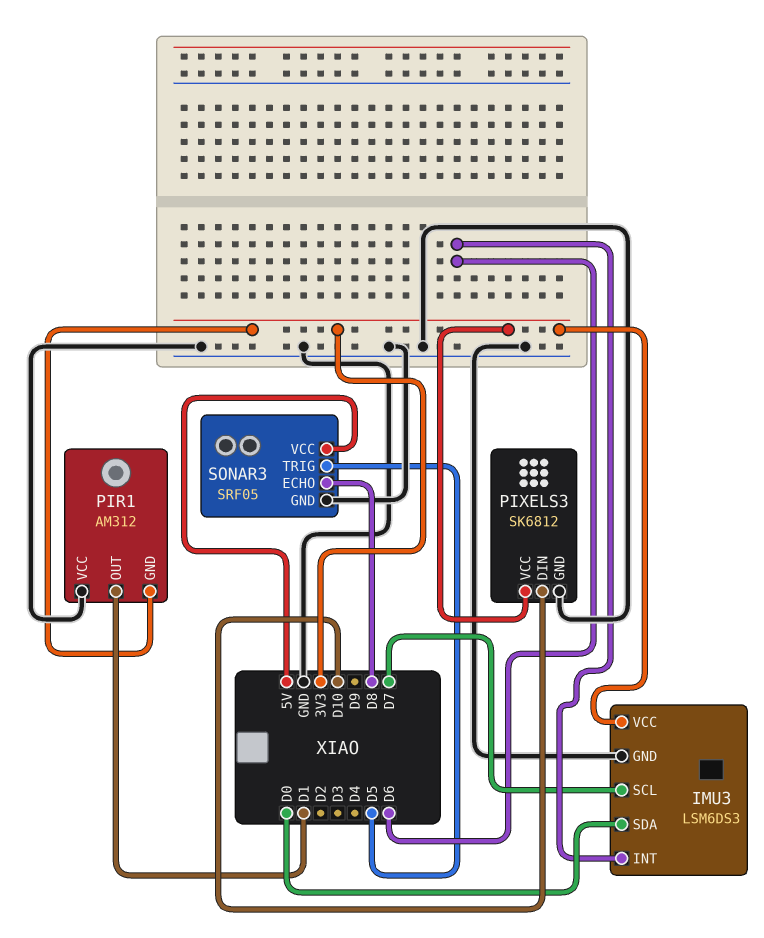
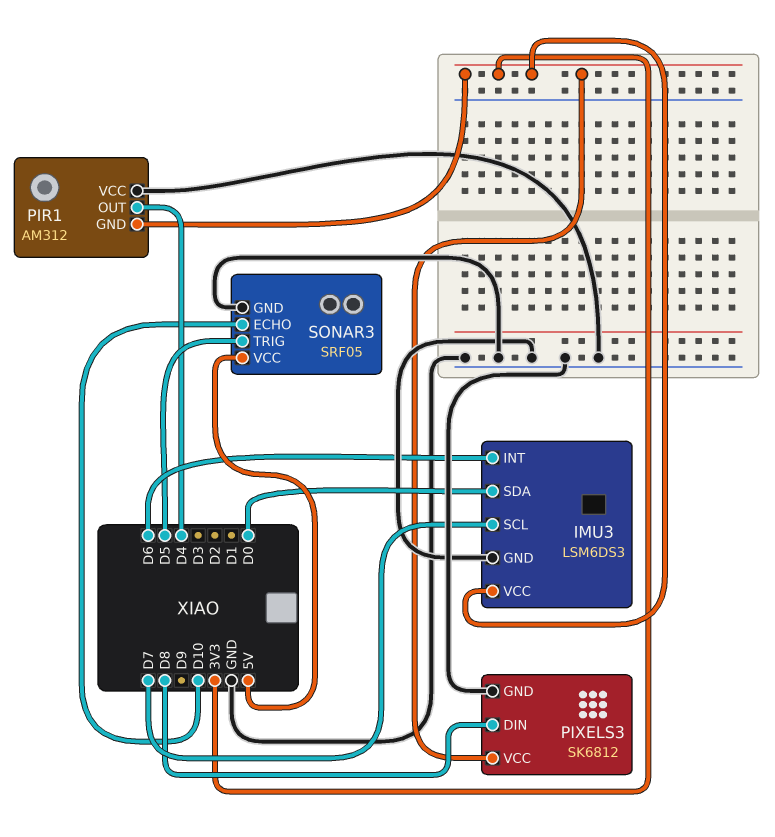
PIR1 pin OUT: D1 -> D4
PIXELS3 pin DIN: D10 -> D8
SONAR3 pin ECHO: D8 -> D10

